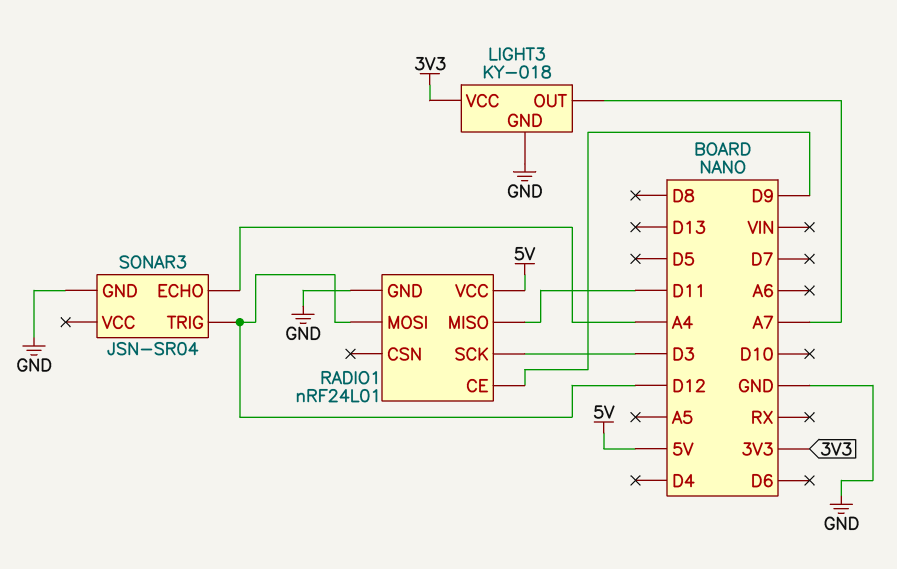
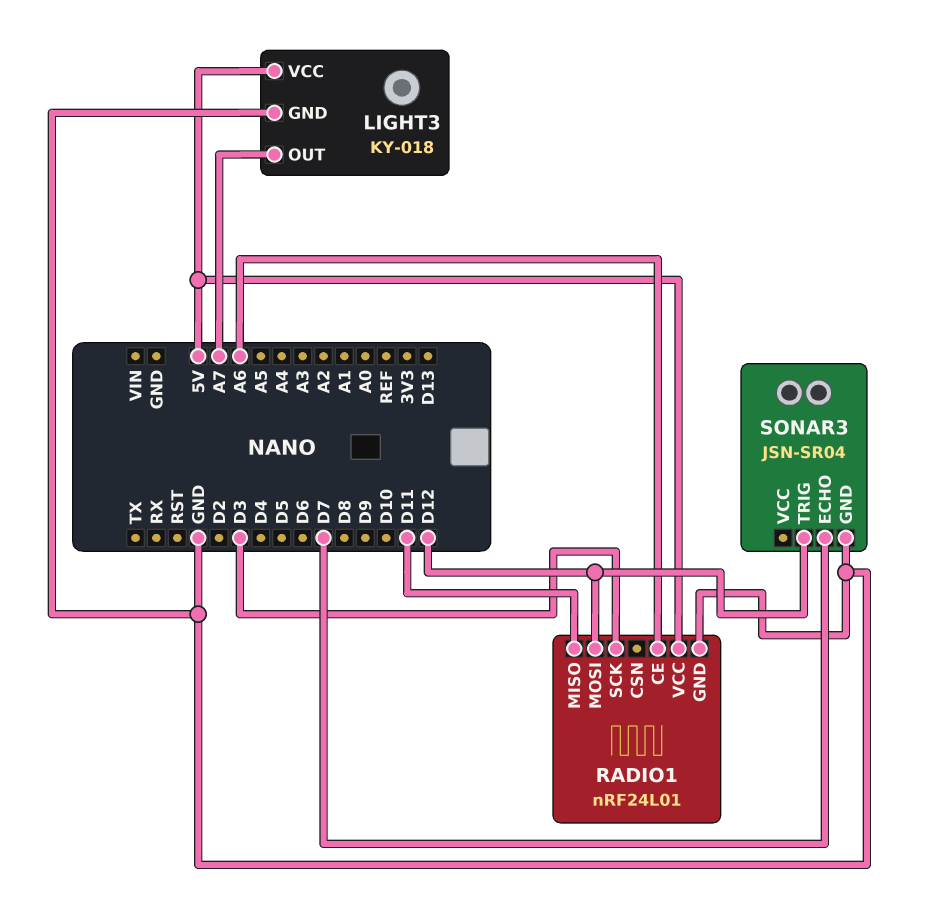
LIGHT3 pin VCC: 3V3 -> 5V
RADIO1 pin CE: D9 -> A6
SONAR3 pin ECHO: A4 -> D7

